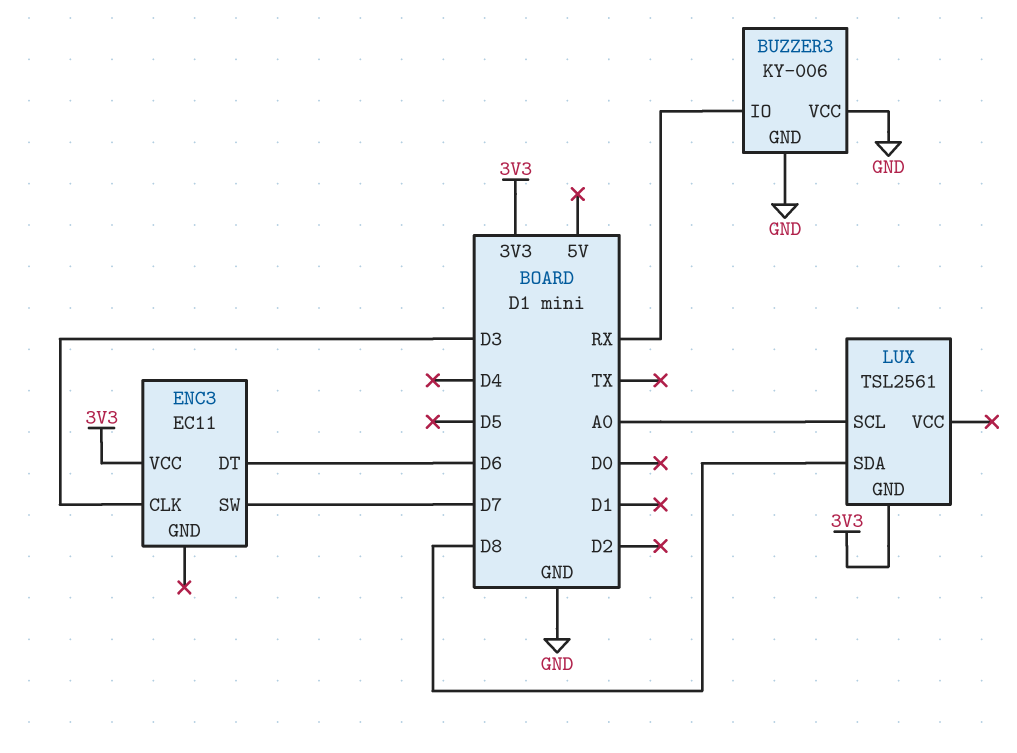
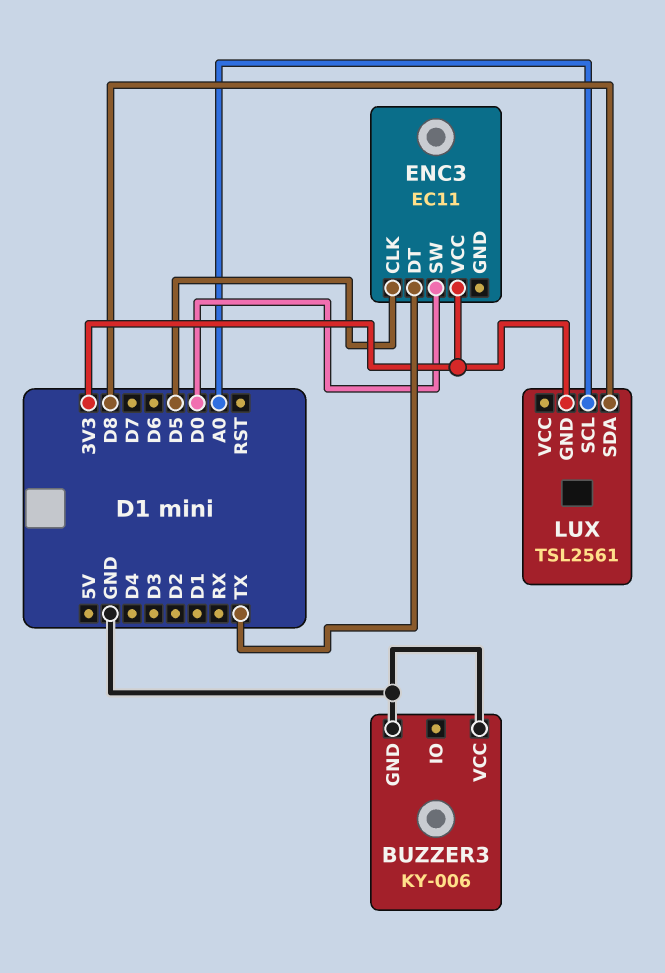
BUZZER3 pin IO: RX -> none
ENC3 pin CLK: D3 -> D5
ENC3 pin DT: D6 -> TX
ENC3 pin SW: D7 -> D0

